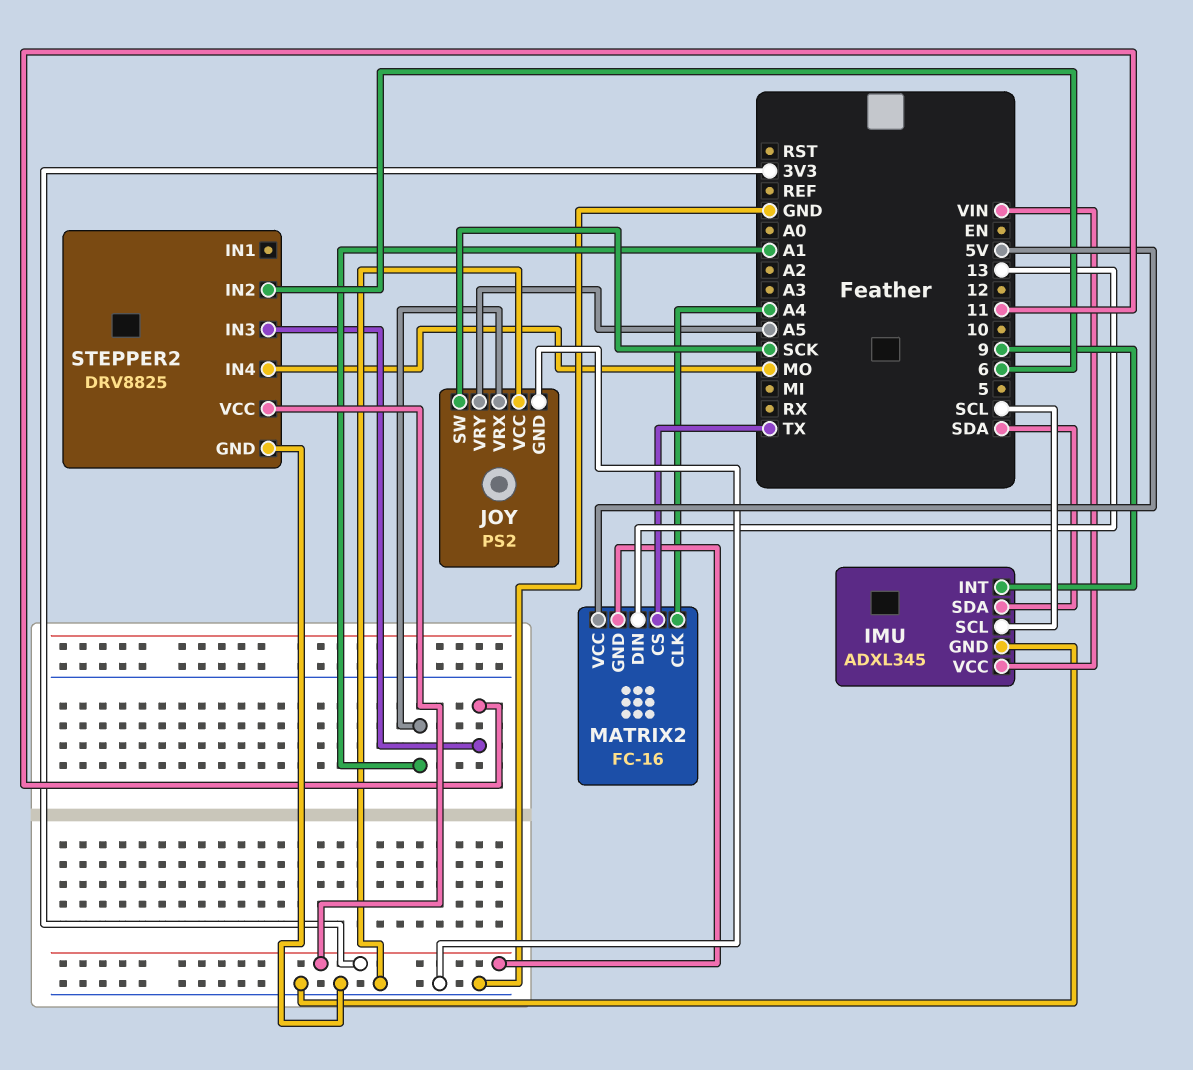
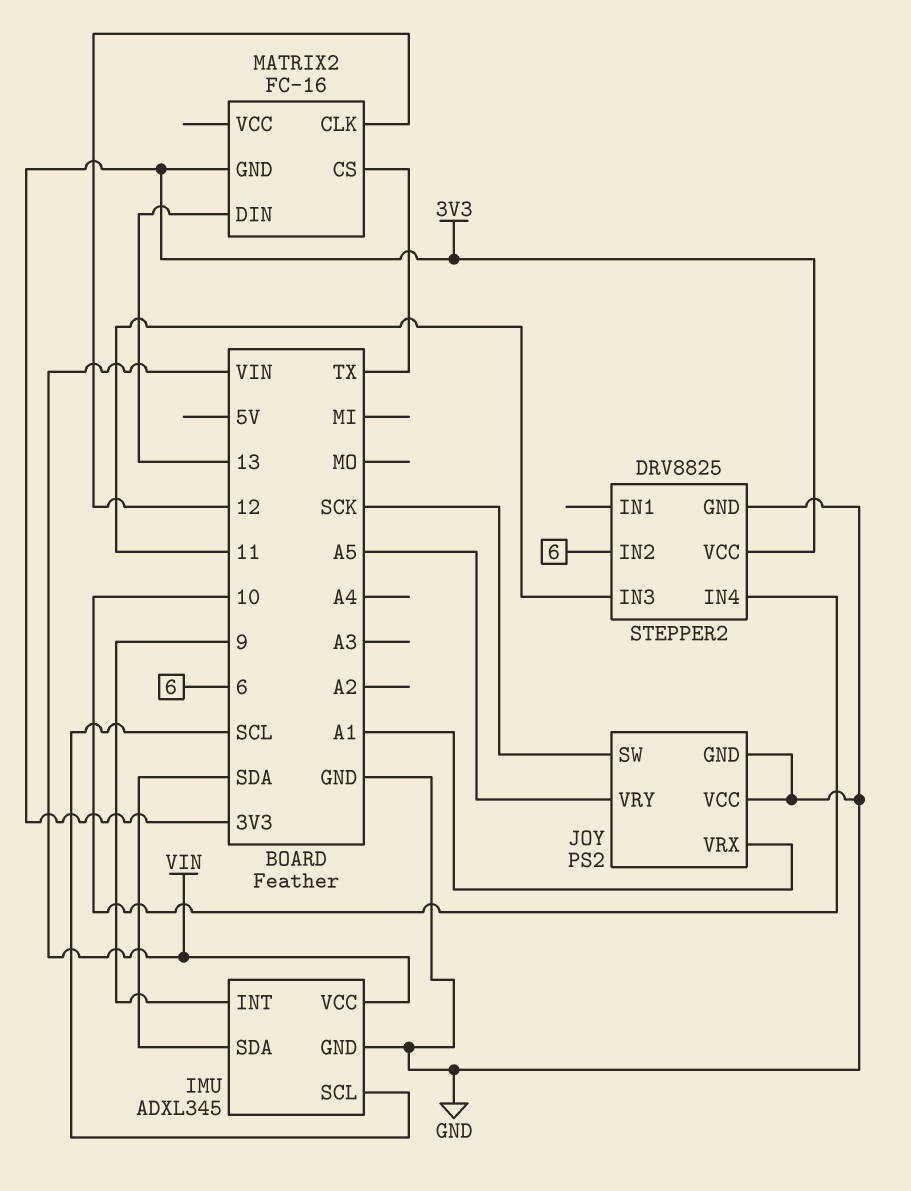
MATRIX2 pin CLK: A4 -> 12
MATRIX2 pin VCC: 5V -> none
STEPPER2 pin IN4: MO -> 10

